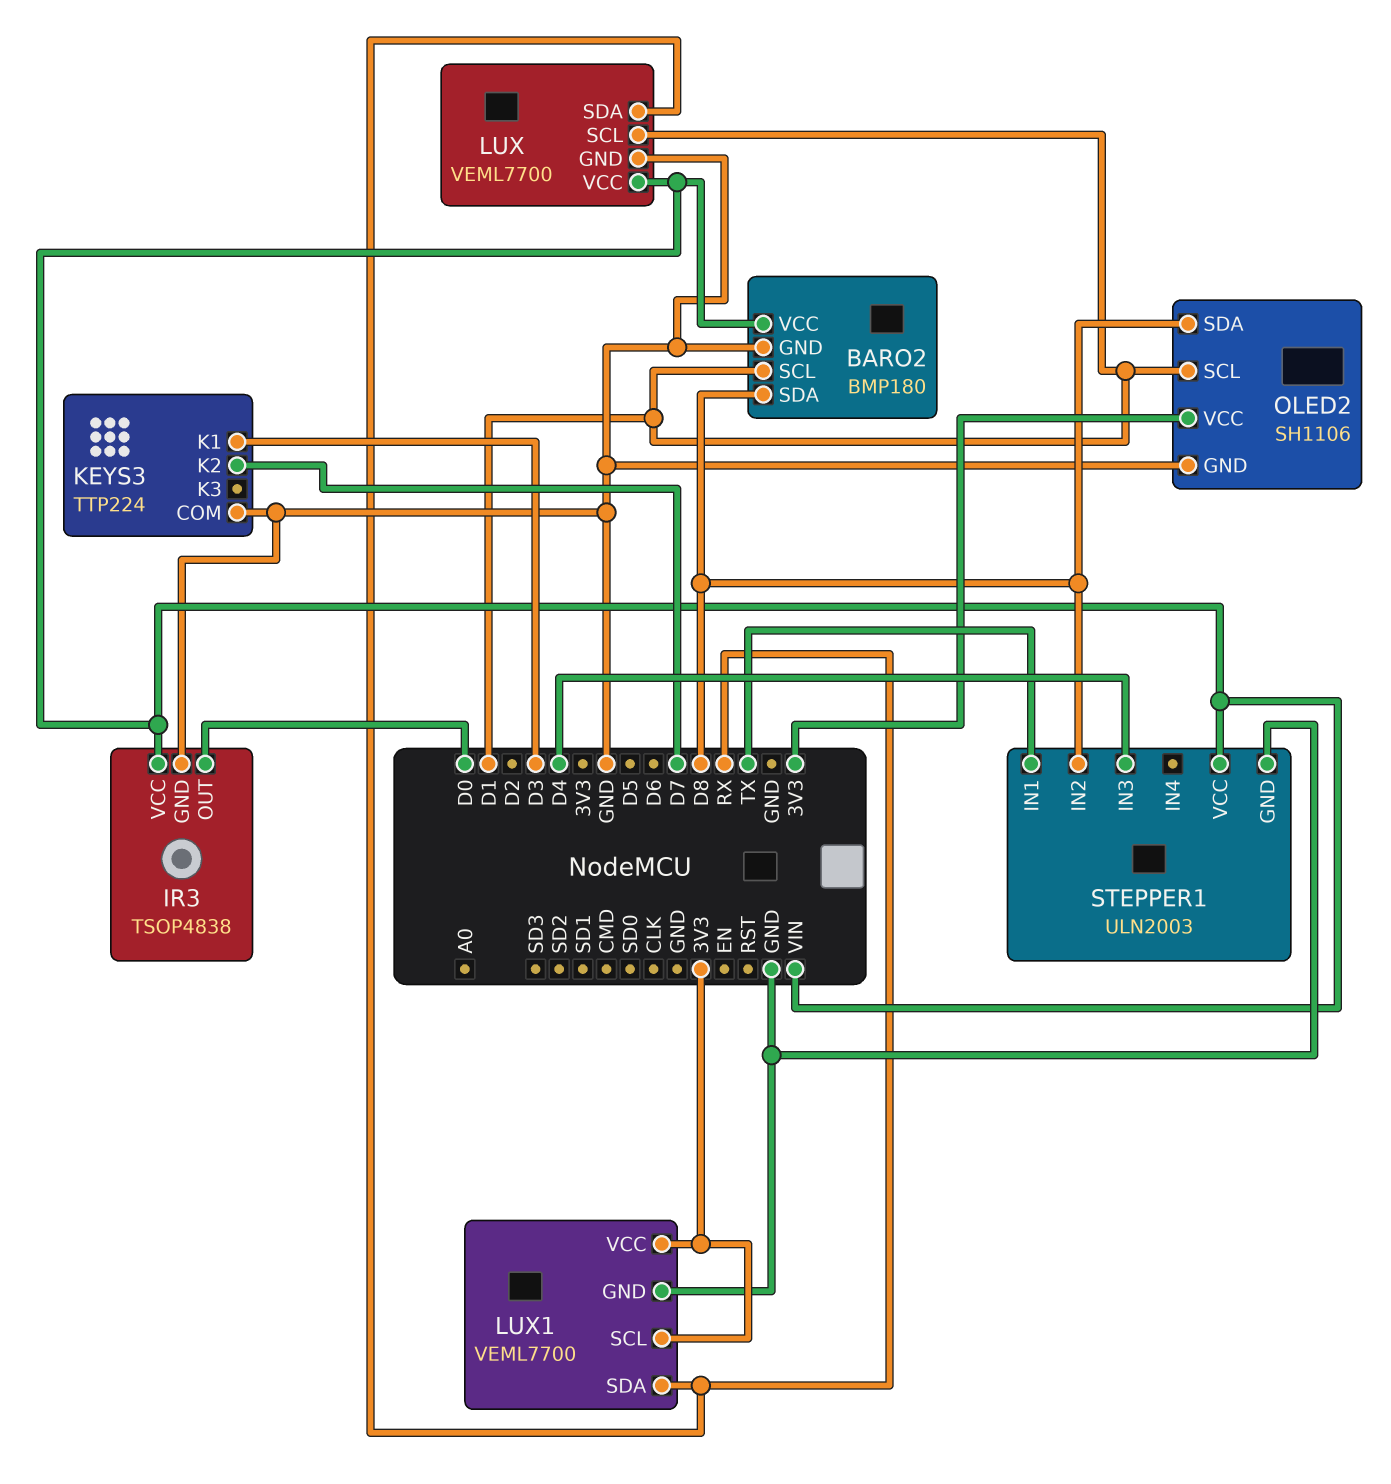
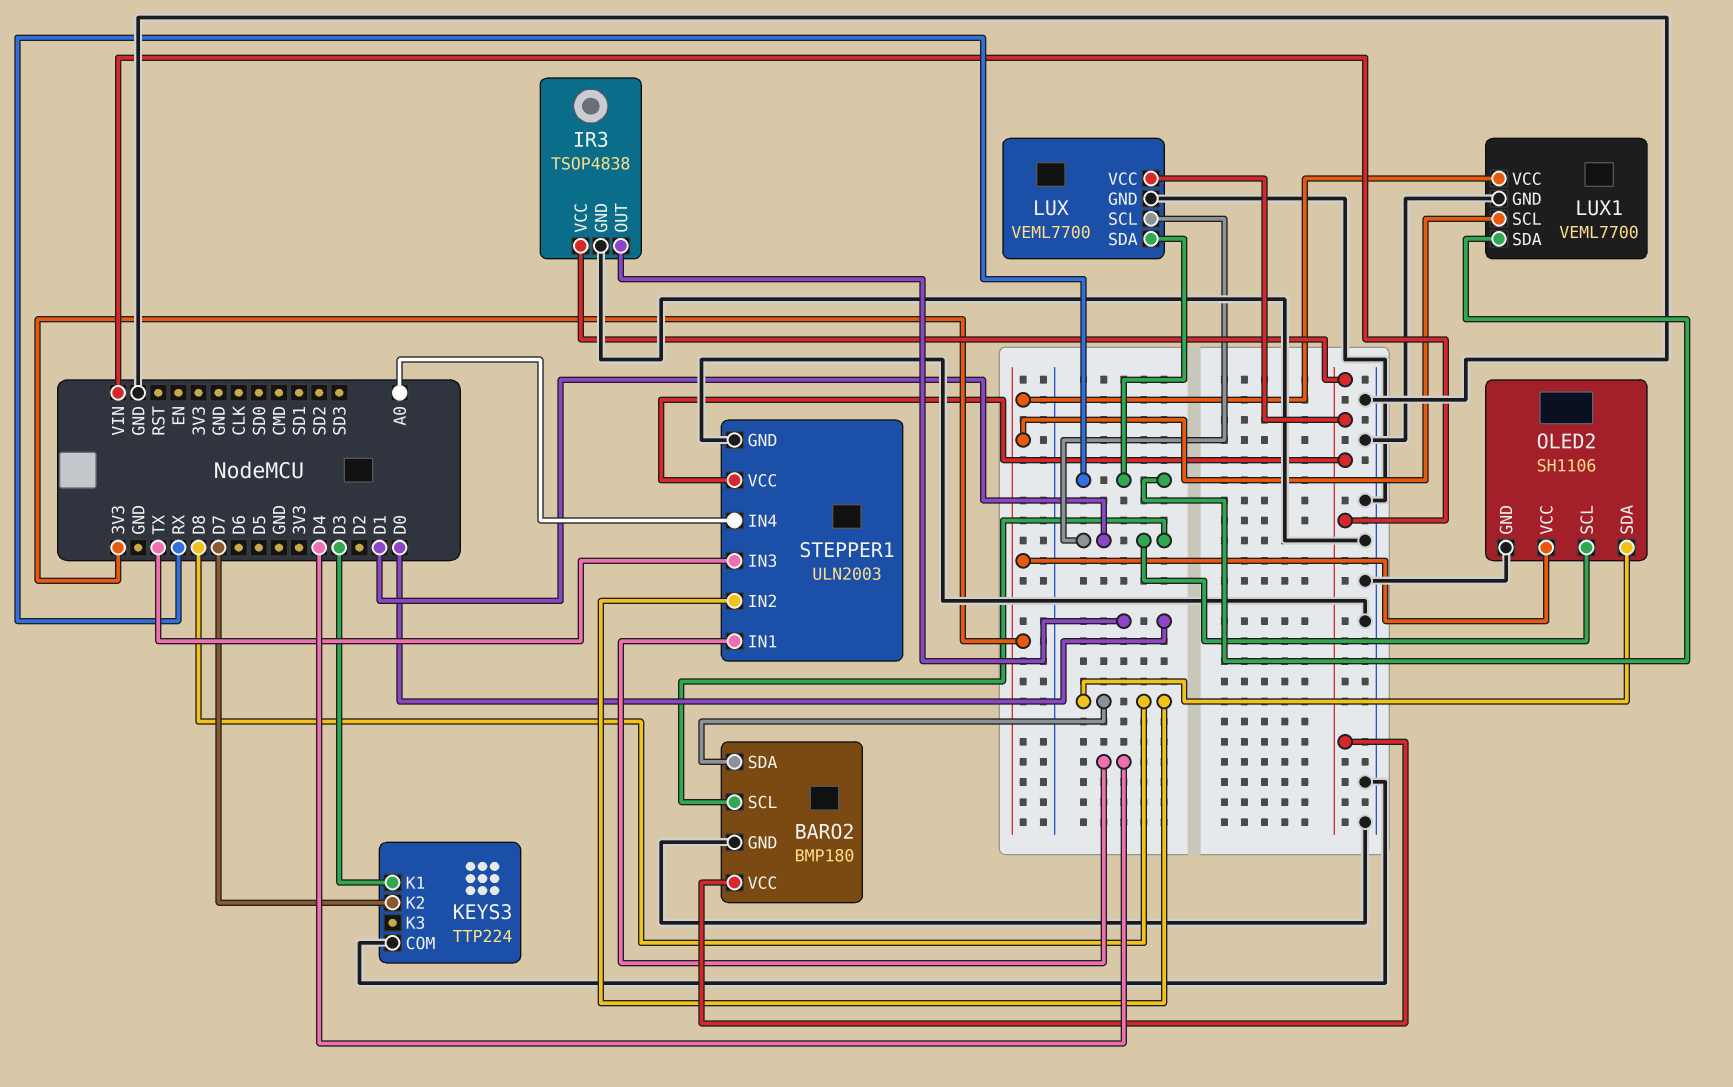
STEPPER1 pin IN1: TX -> D4
STEPPER1 pin IN3: D4 -> TX
STEPPER1 pin IN4: none -> A0

